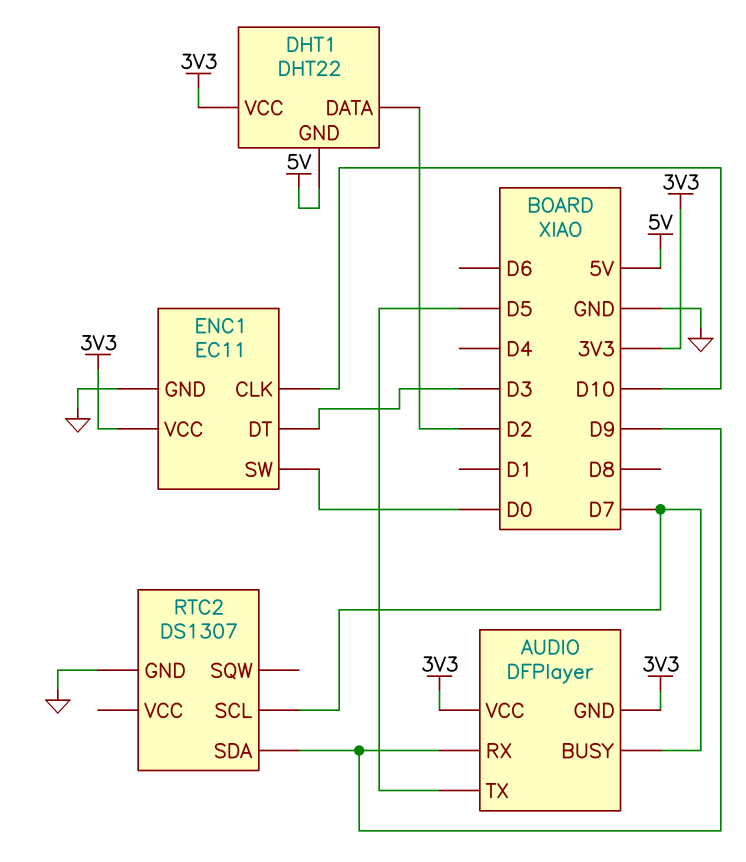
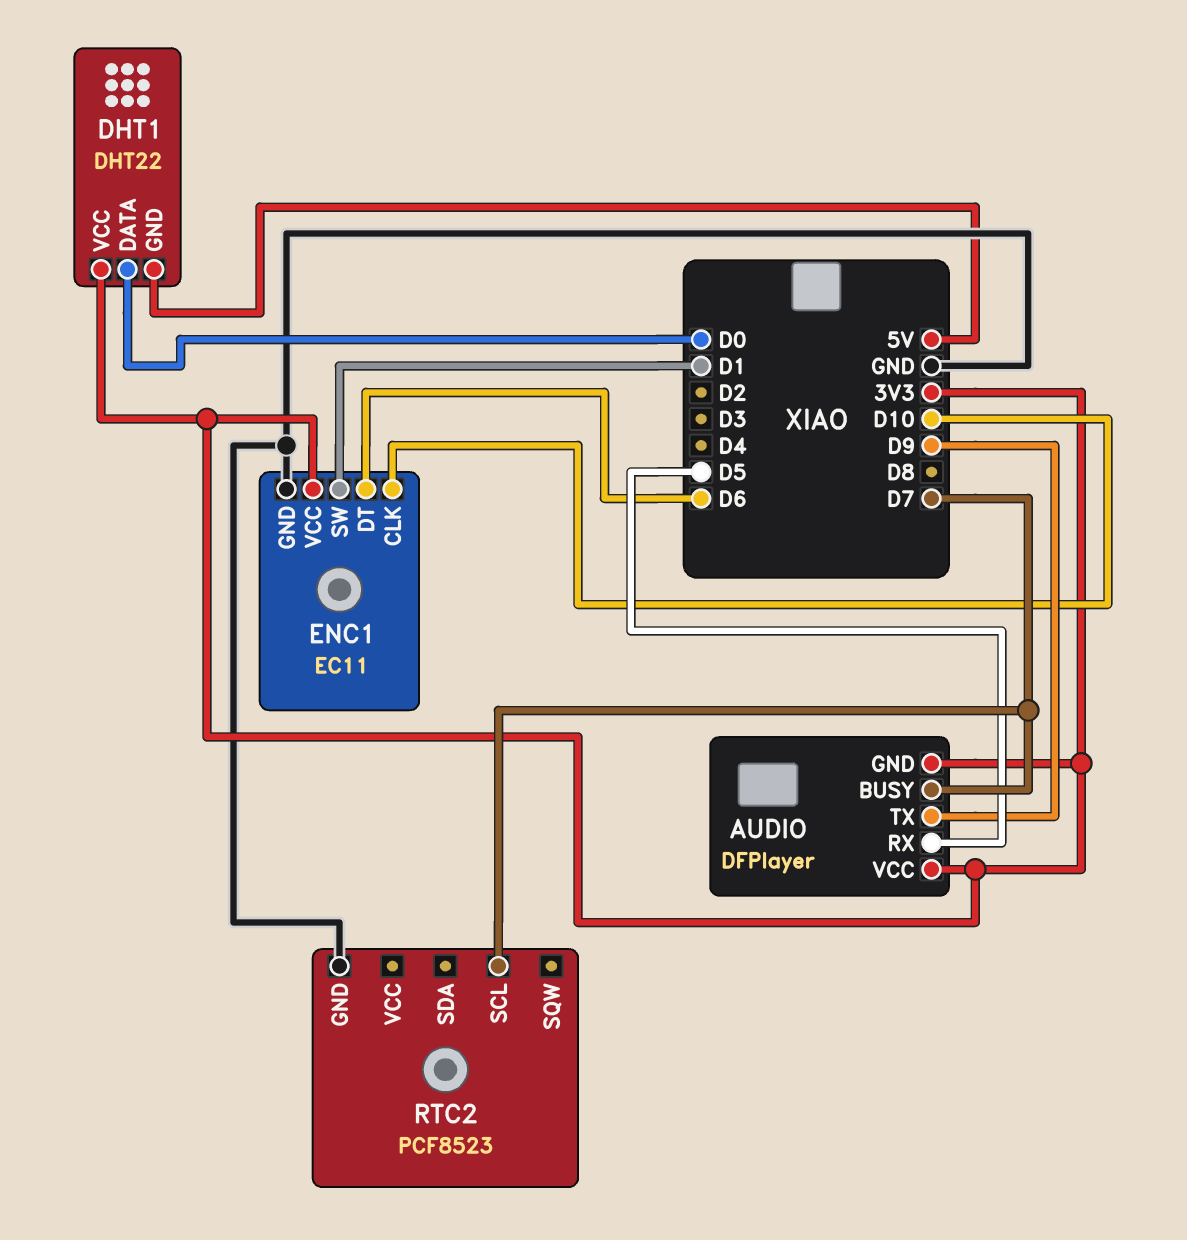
AUDIO pin RX: D9 -> D5
AUDIO pin TX: D5 -> D9
DHT1 pin DATA: D2 -> D0
ENC1 pin DT: D3 -> D6
ENC1 pin SW: D0 -> D1
RTC2: DS1307 -> PCF8523
RTC2 pin SDA: D9 -> none

